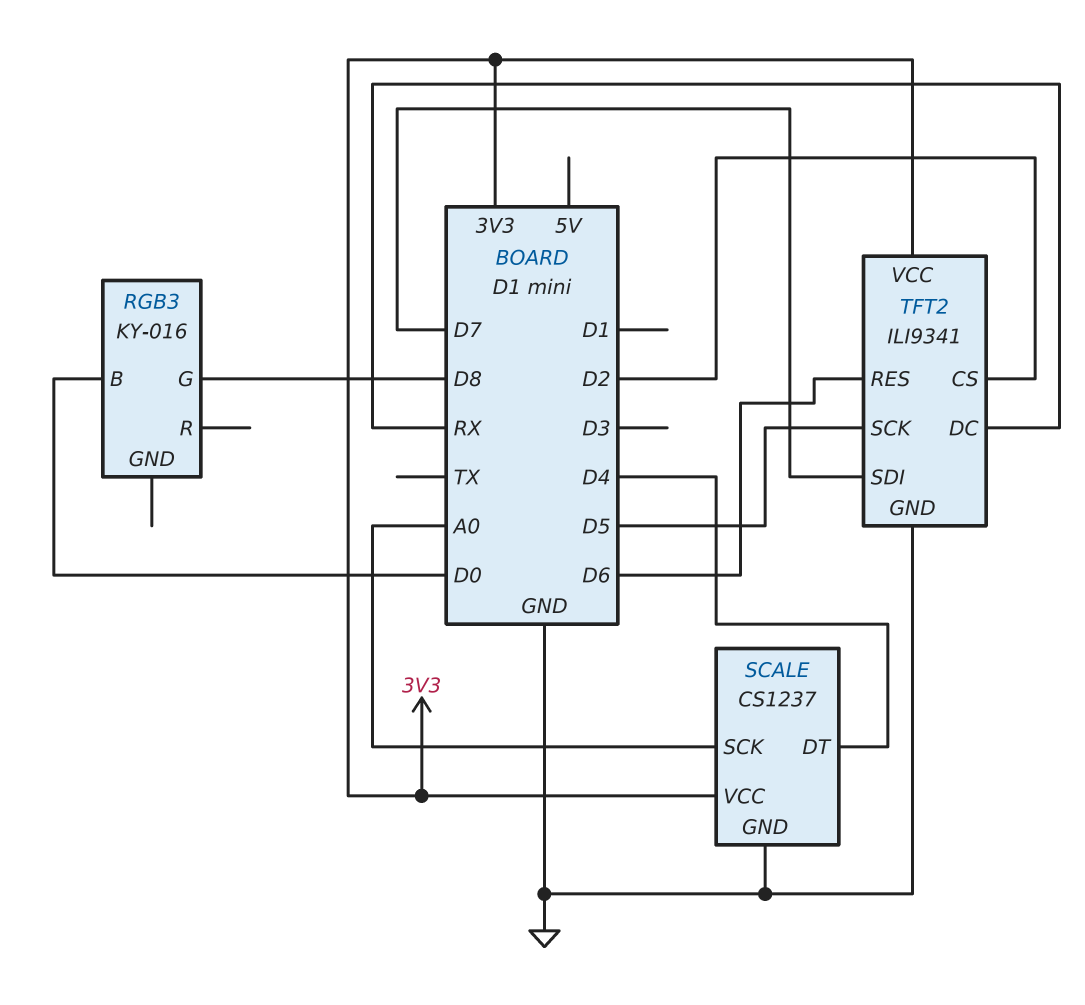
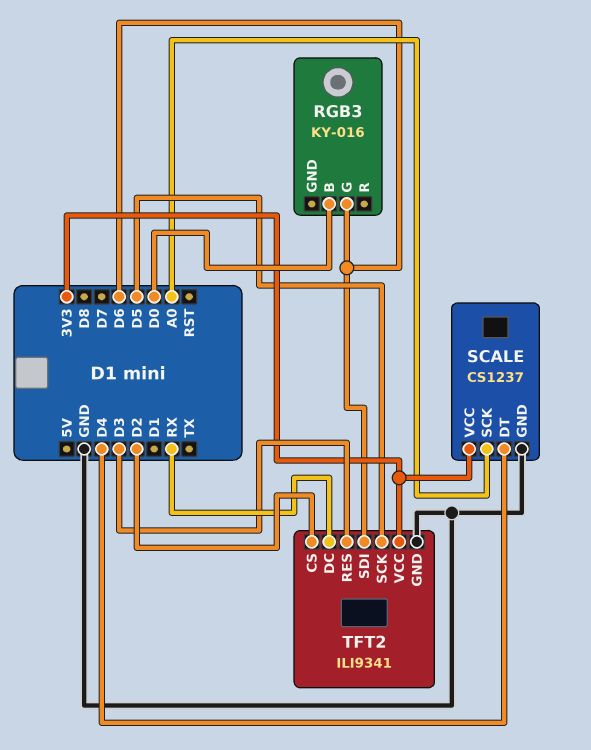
RGB3 pin G: D8 -> D6
TFT2 pin RES: D6 -> D3
TFT2 pin SDI: D7 -> D6

